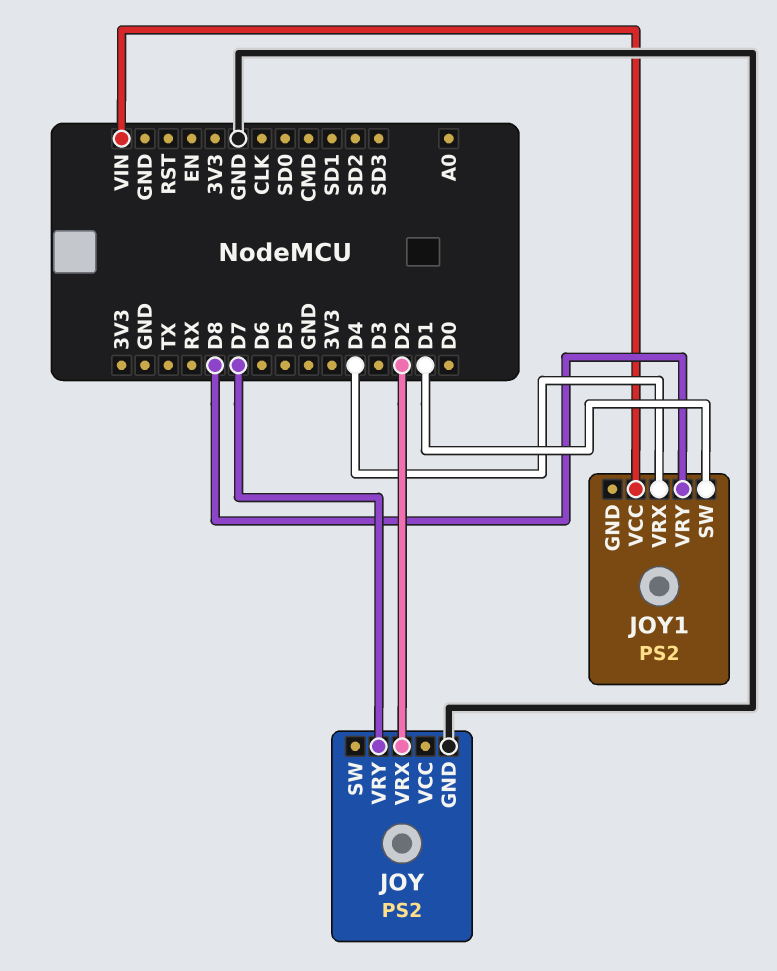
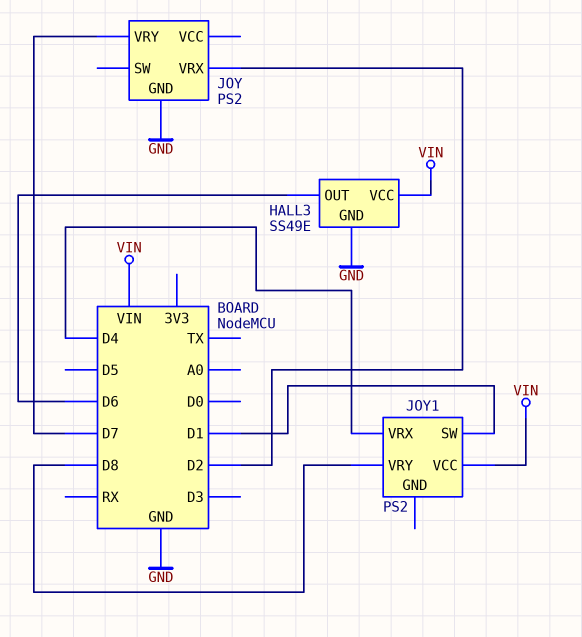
HALL3: none -> SS49E
HALL3 pin GND: none -> GND
HALL3 pin OUT: none -> D6
HALL3 pin VCC: none -> VIN

